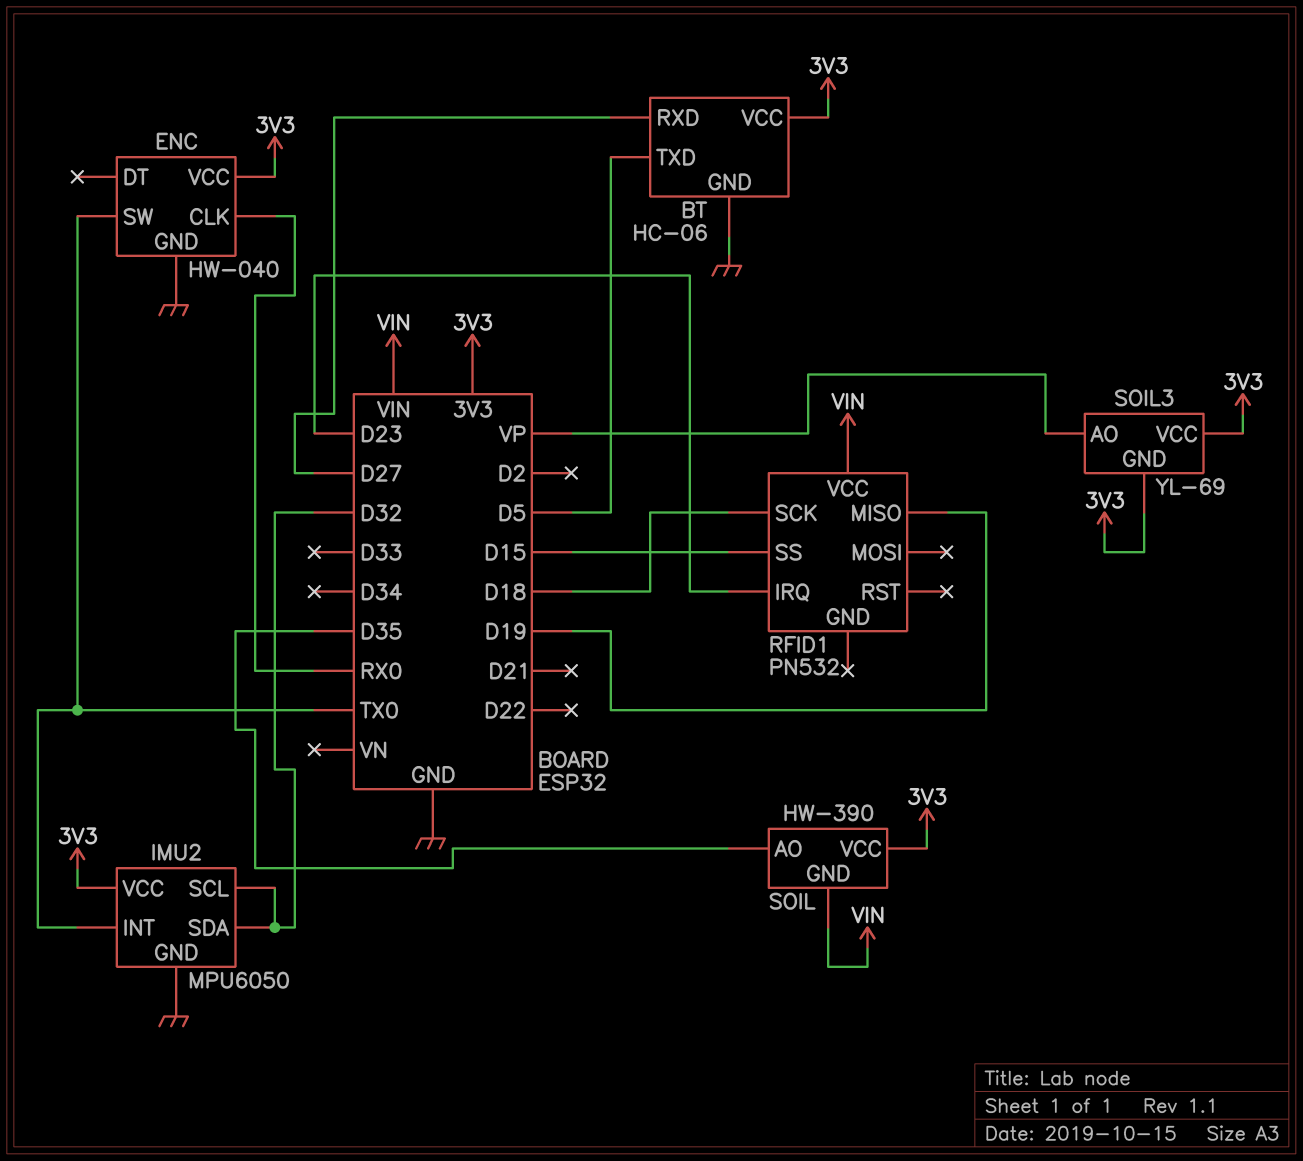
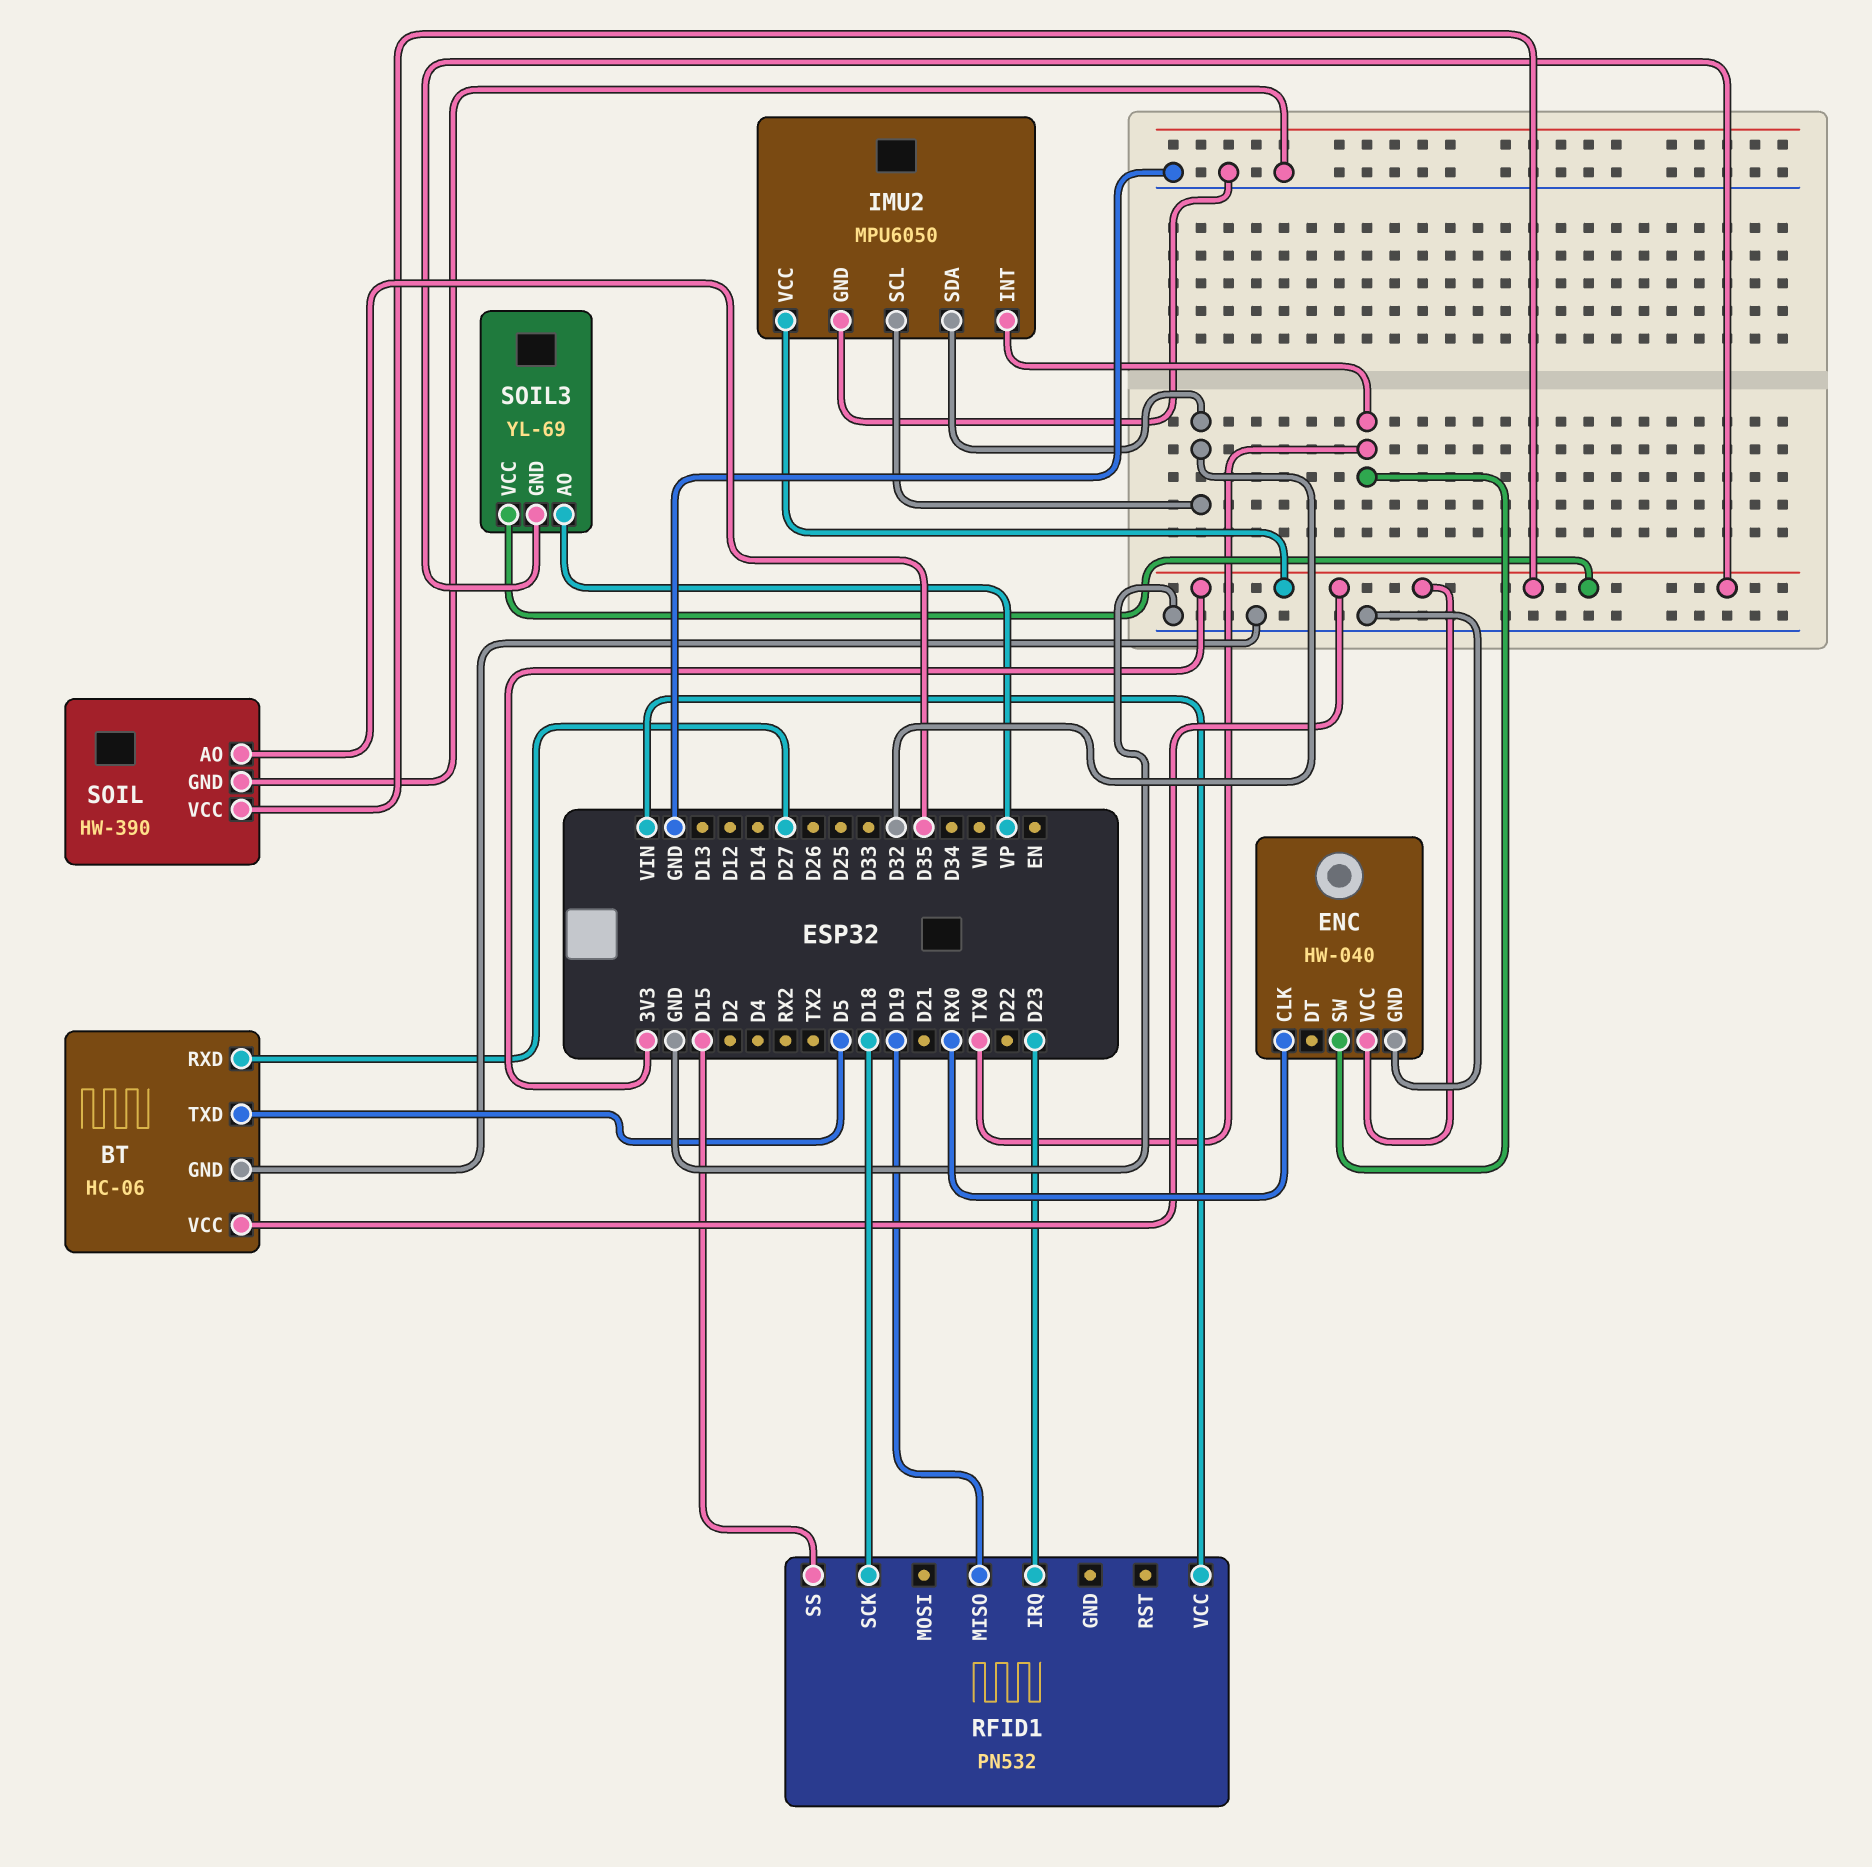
SOIL pin GND: VIN -> GND

